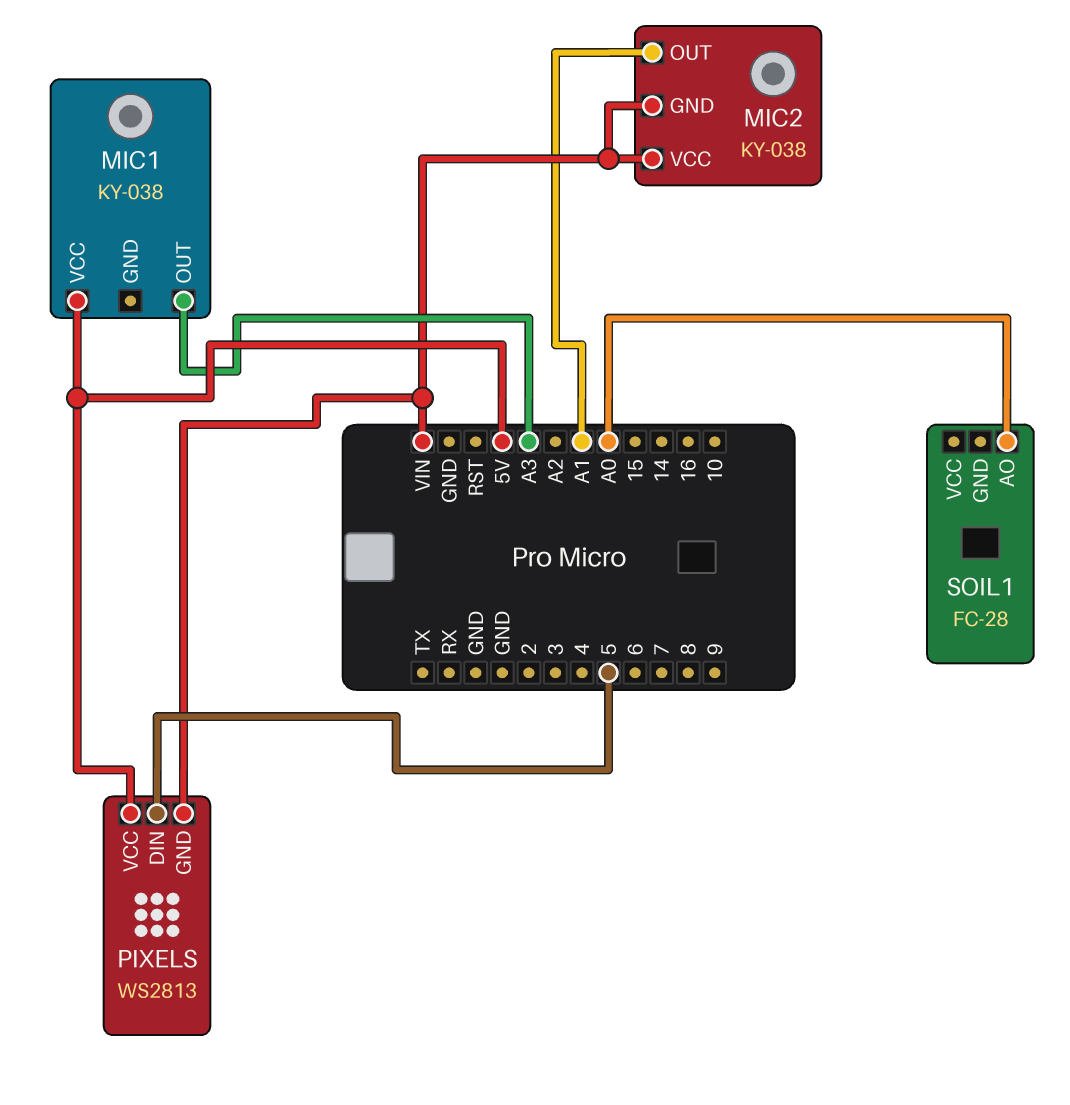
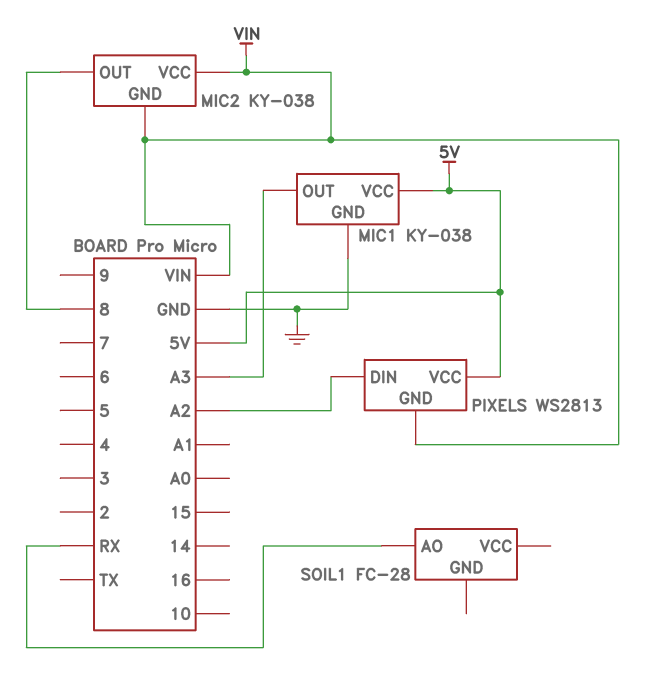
MIC1 pin GND: none -> GND
MIC2 pin OUT: A1 -> 8
PIXELS pin DIN: 5 -> A2
SOIL1 pin AO: A0 -> RX

